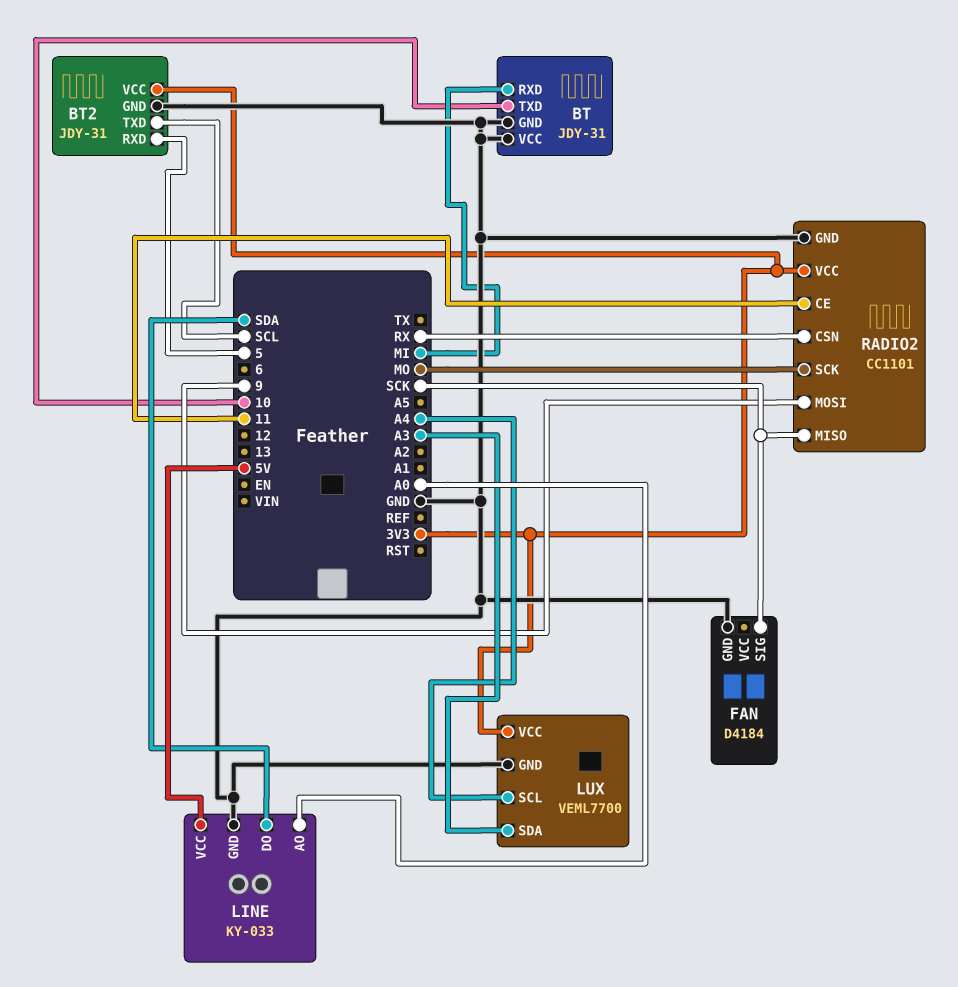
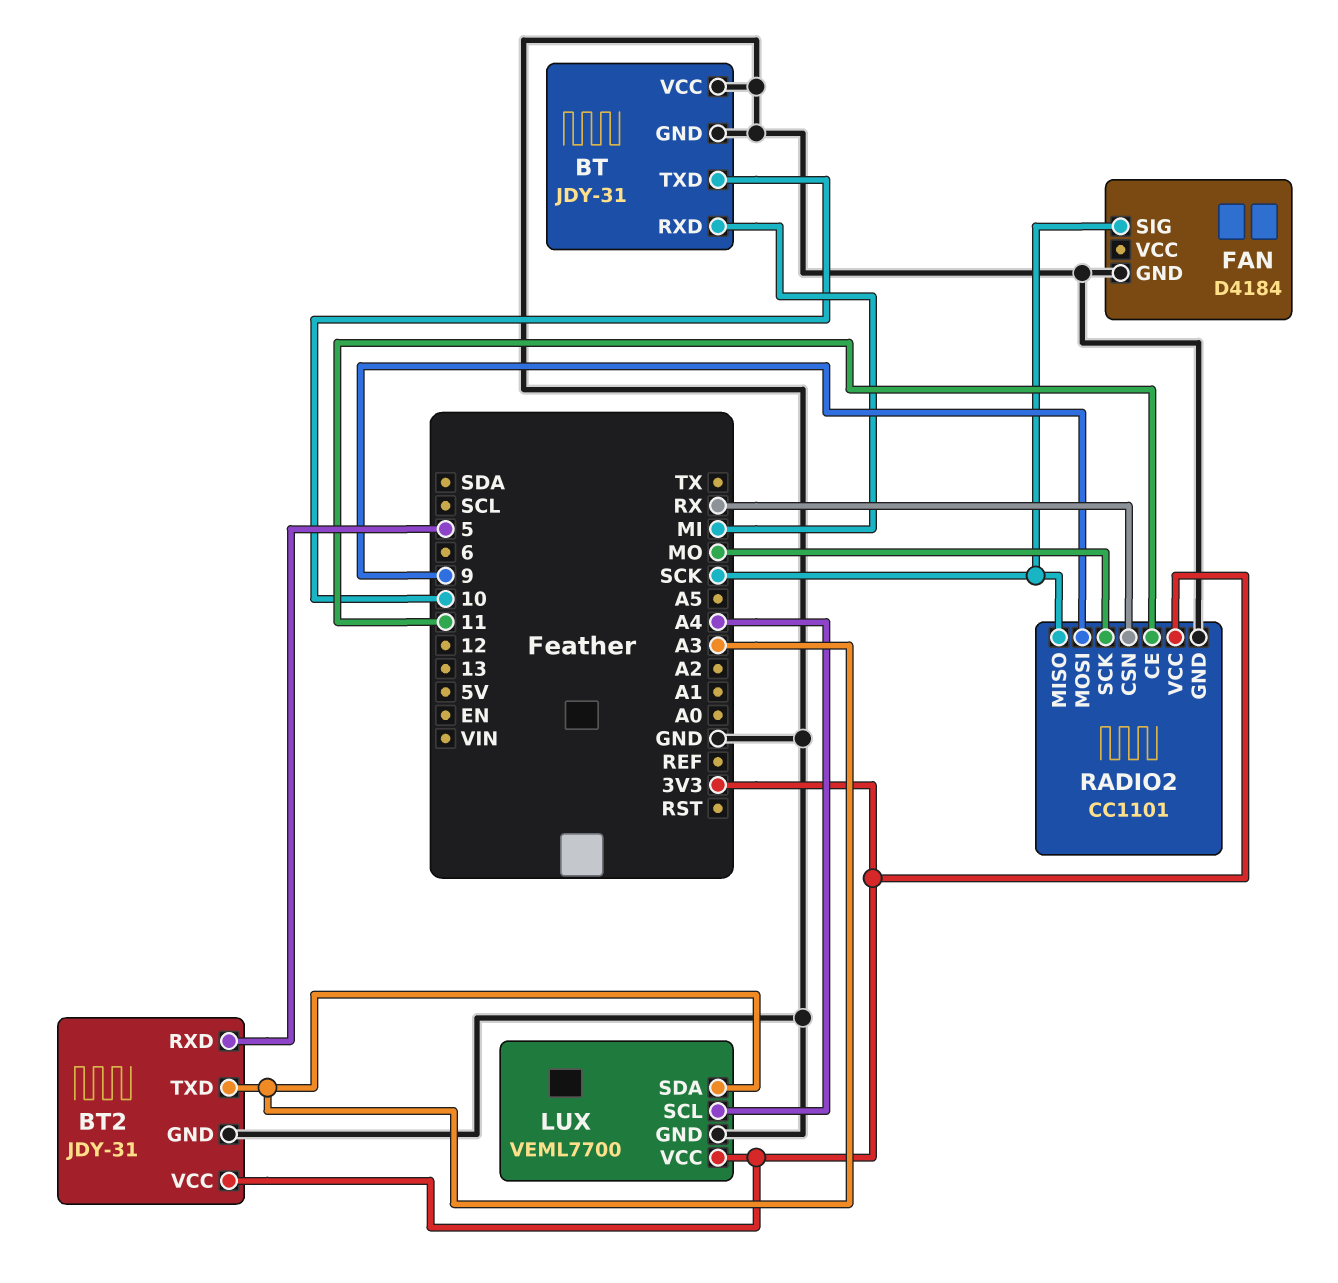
BT2 pin TXD: SCL -> A3
LINE: KY-033 -> none
LINE pin AO: A0 -> none
LINE pin DO: SDA -> none
LINE pin GND: GND -> none
LINE pin VCC: 5V -> none

